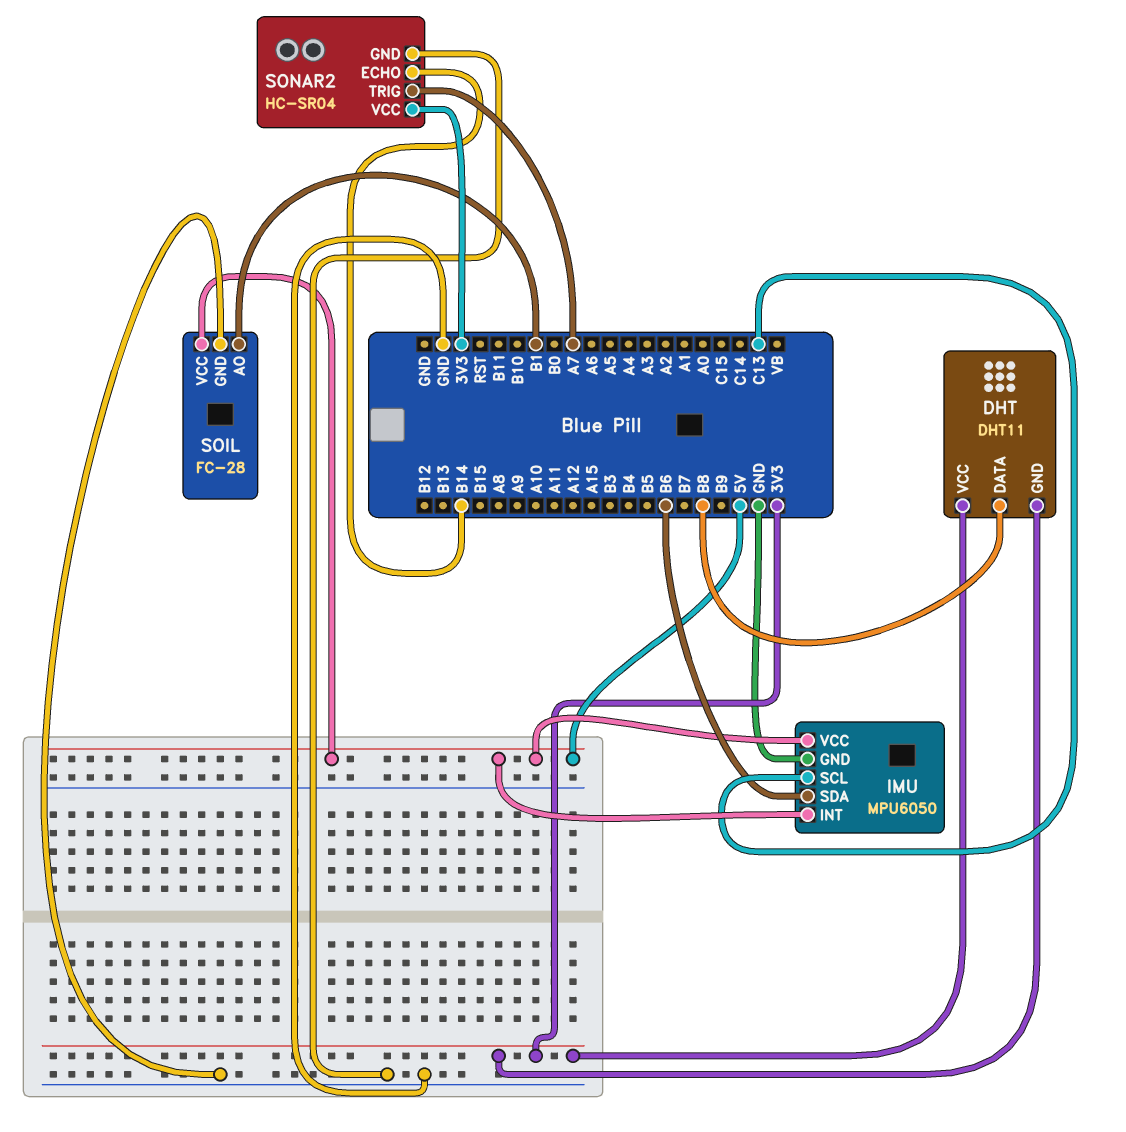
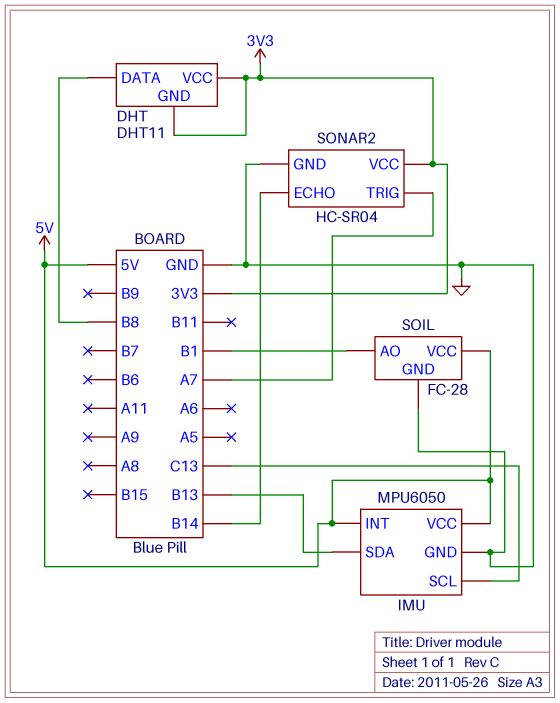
IMU pin SDA: B6 -> B13

